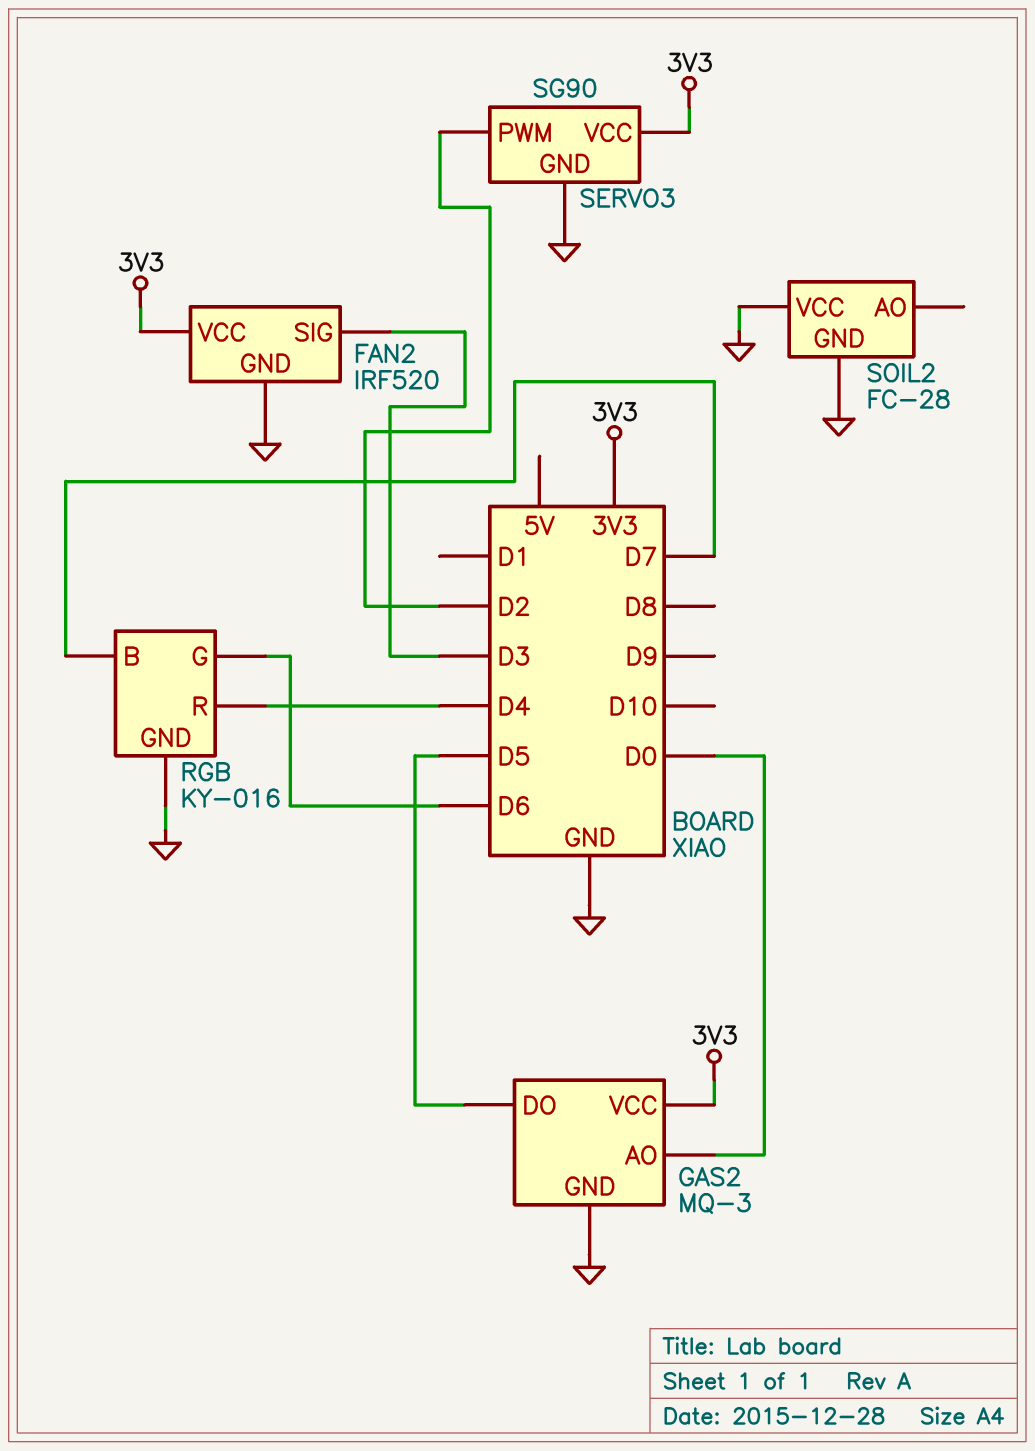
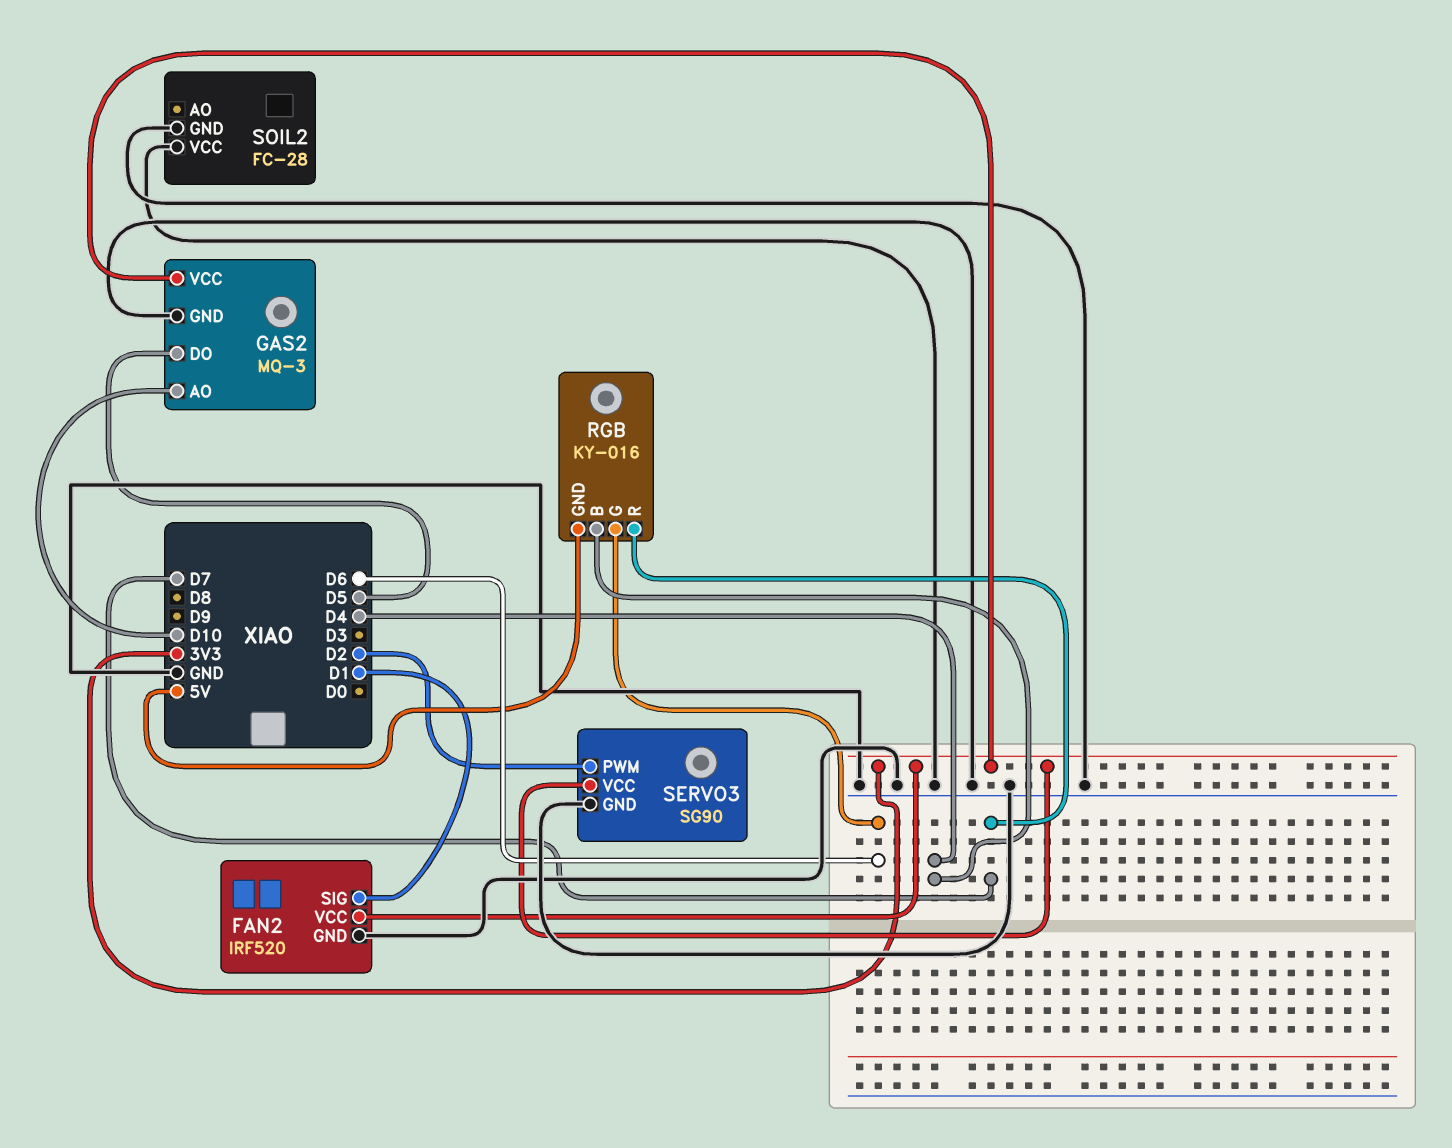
FAN2 pin SIG: D3 -> D1
GAS2 pin AO: D0 -> D10
RGB pin B: D7 -> D4
RGB pin GND: GND -> 5V
RGB pin R: D4 -> D7

